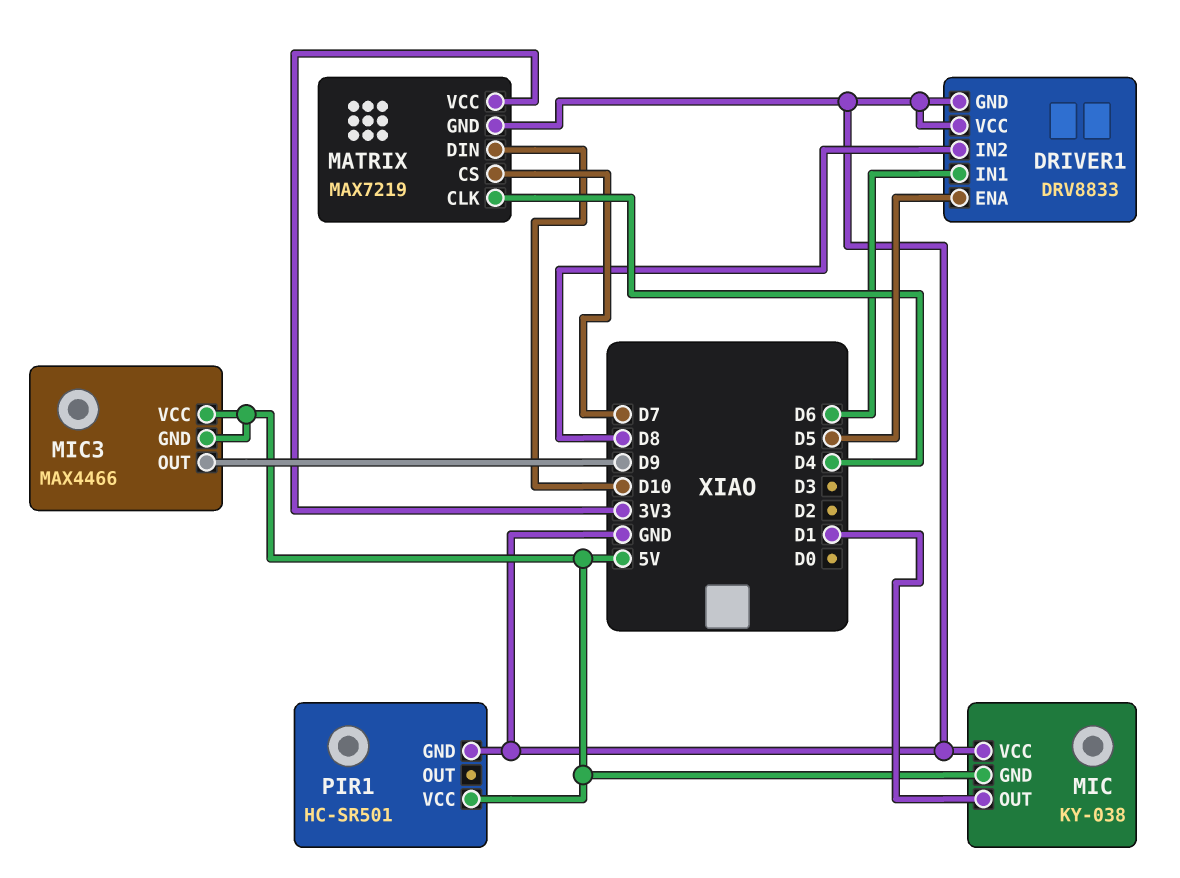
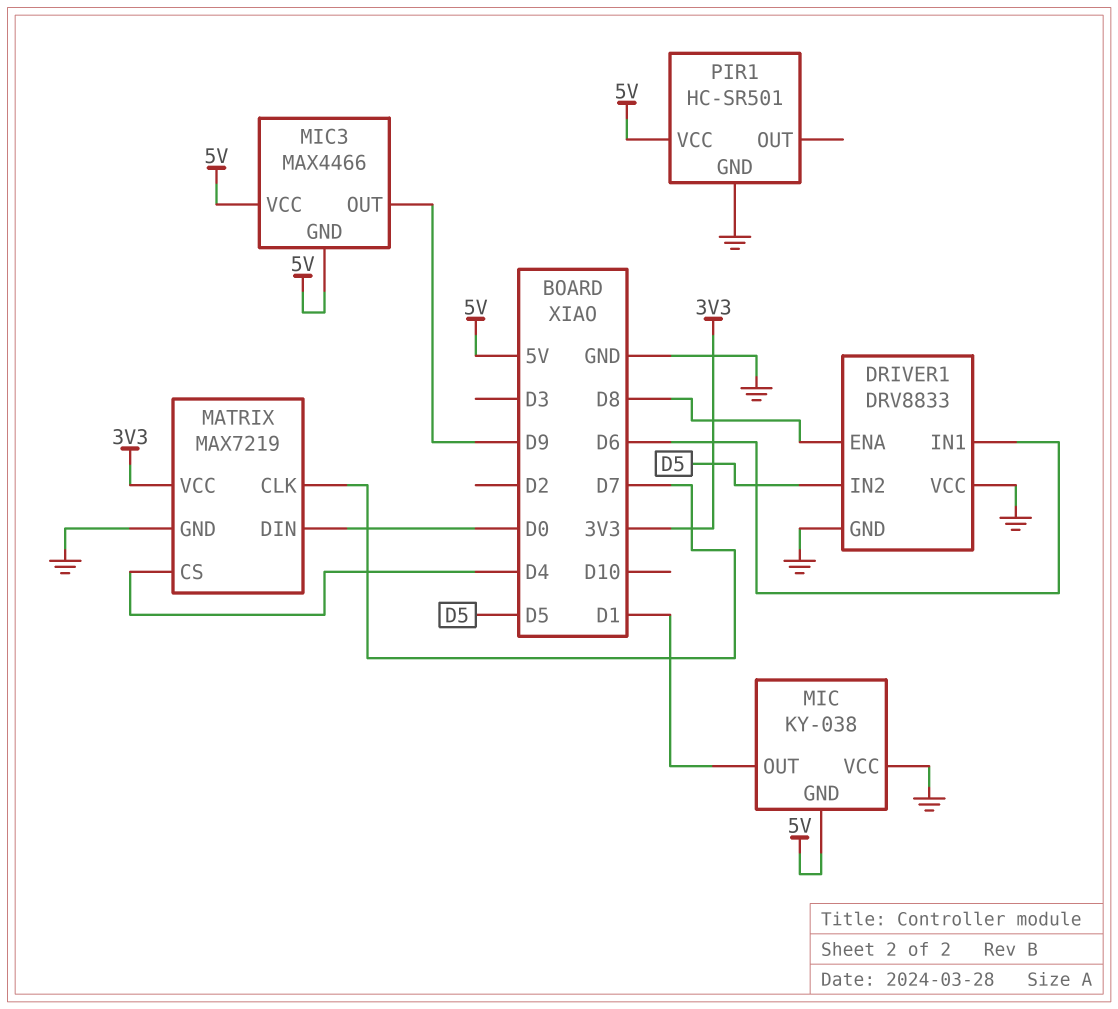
DRIVER1 pin ENA: D5 -> D8
DRIVER1 pin IN2: D8 -> D5
MATRIX pin CLK: D4 -> D7
MATRIX pin CS: D7 -> D4
MATRIX pin DIN: D10 -> D0

